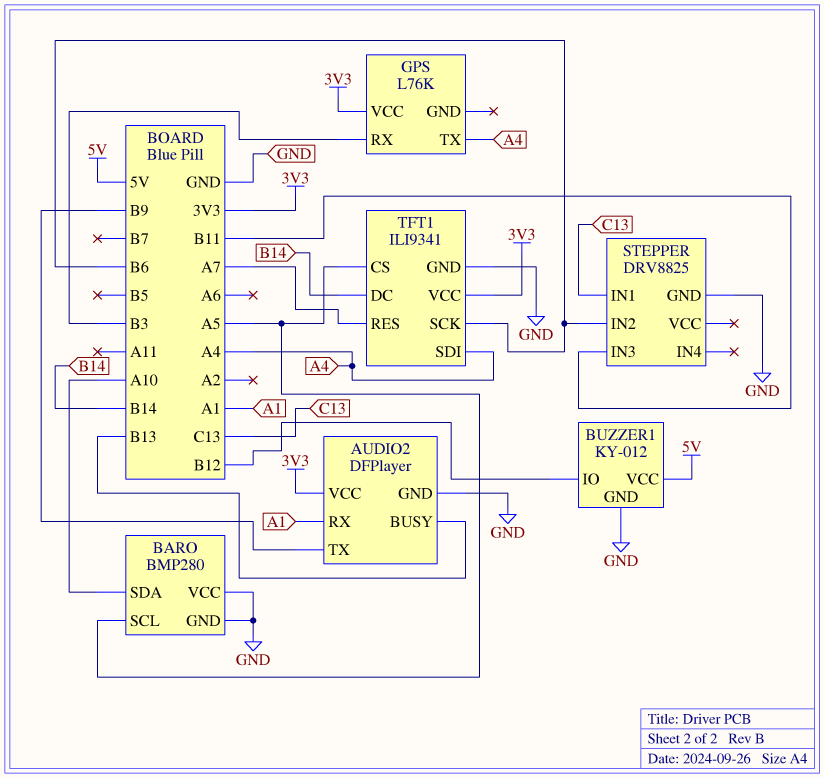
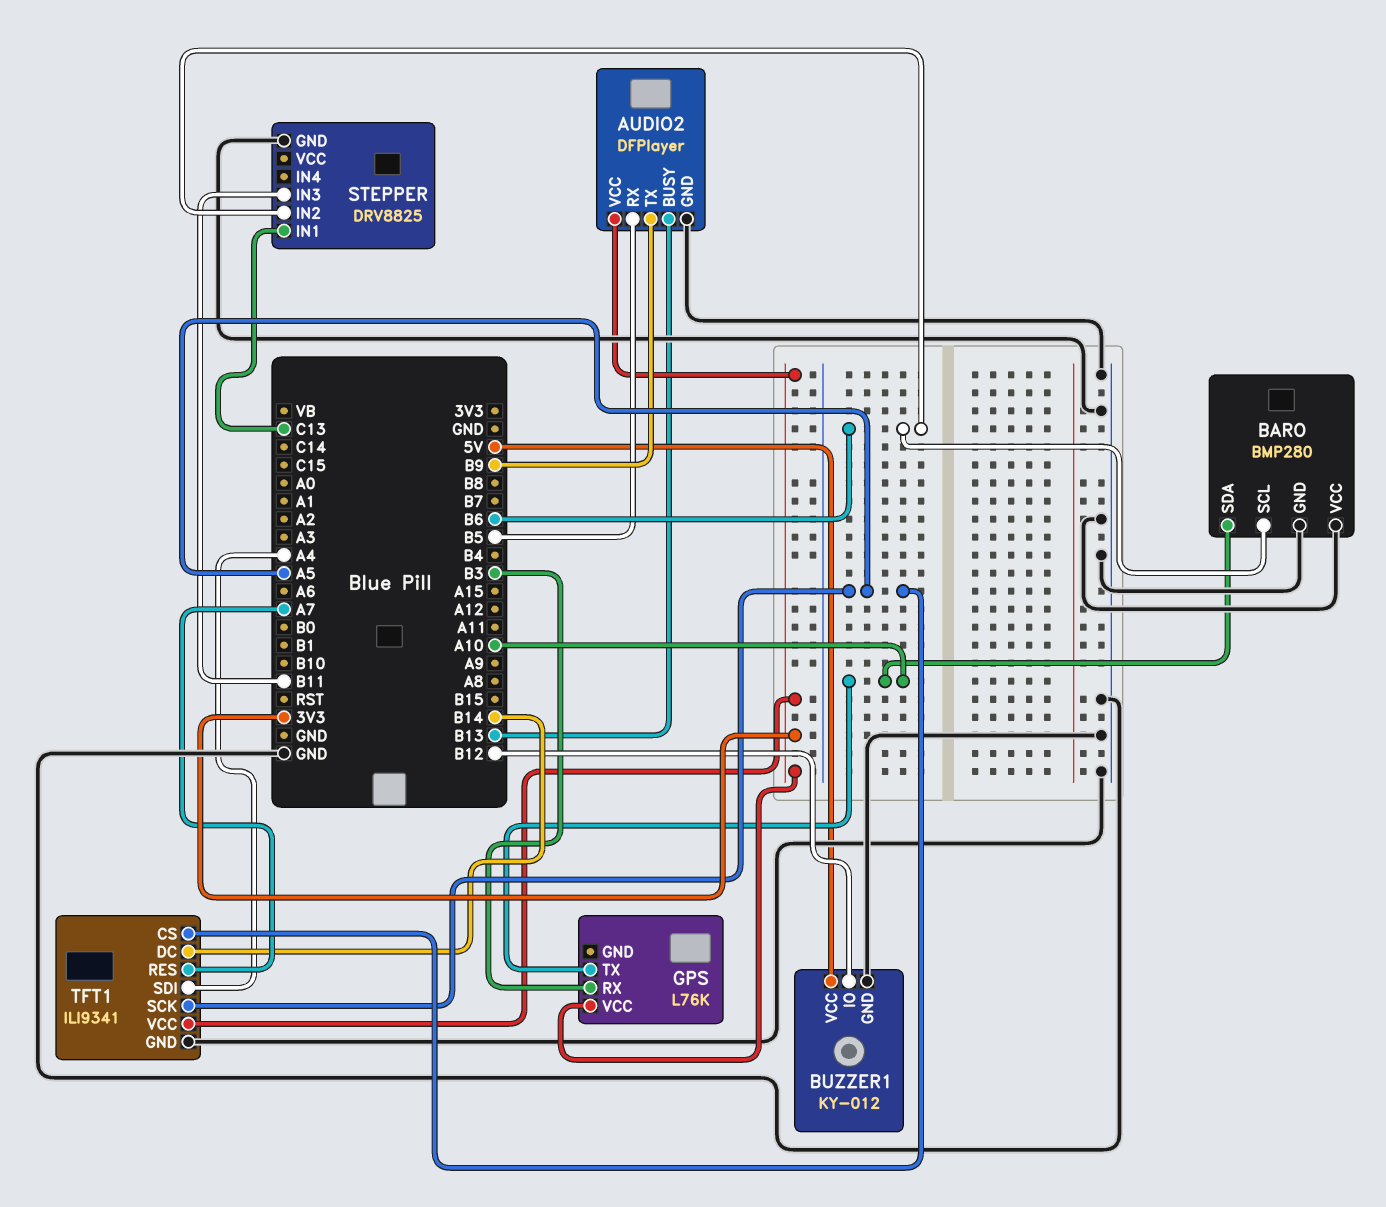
AUDIO2 pin RX: A1 -> B5
BARO pin SCL: A5 -> B6
GPS pin TX: A4 -> A10
TFT1 pin SCK: B6 -> A5

